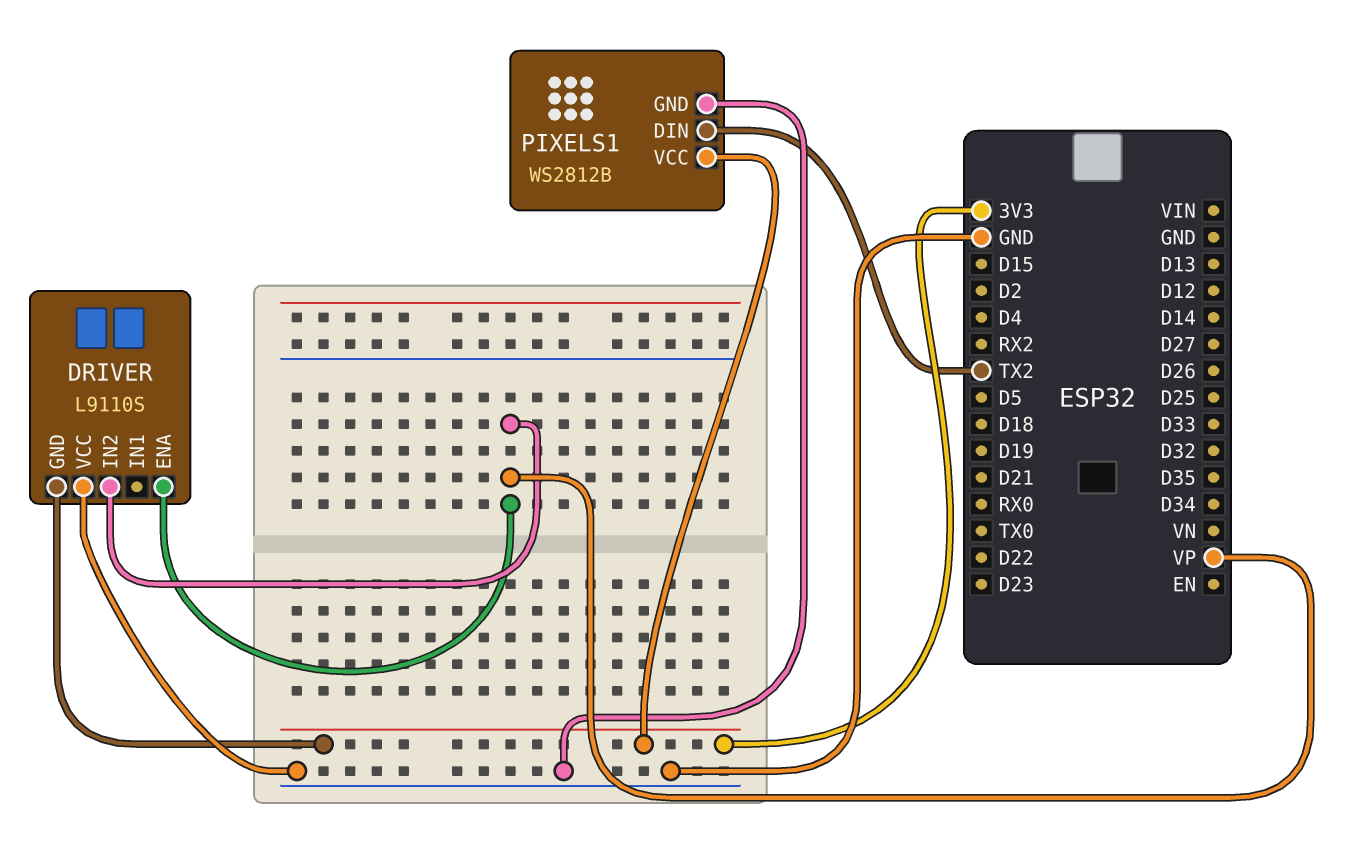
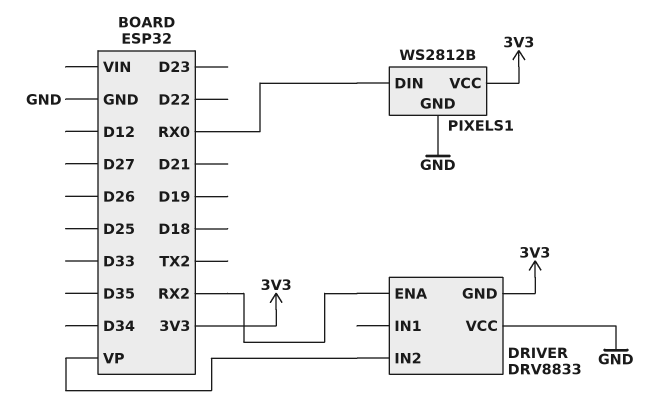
DRIVER: L9110S -> DRV8833
DRIVER pin ENA: VP -> RX2
PIXELS1 pin DIN: TX2 -> RX0

